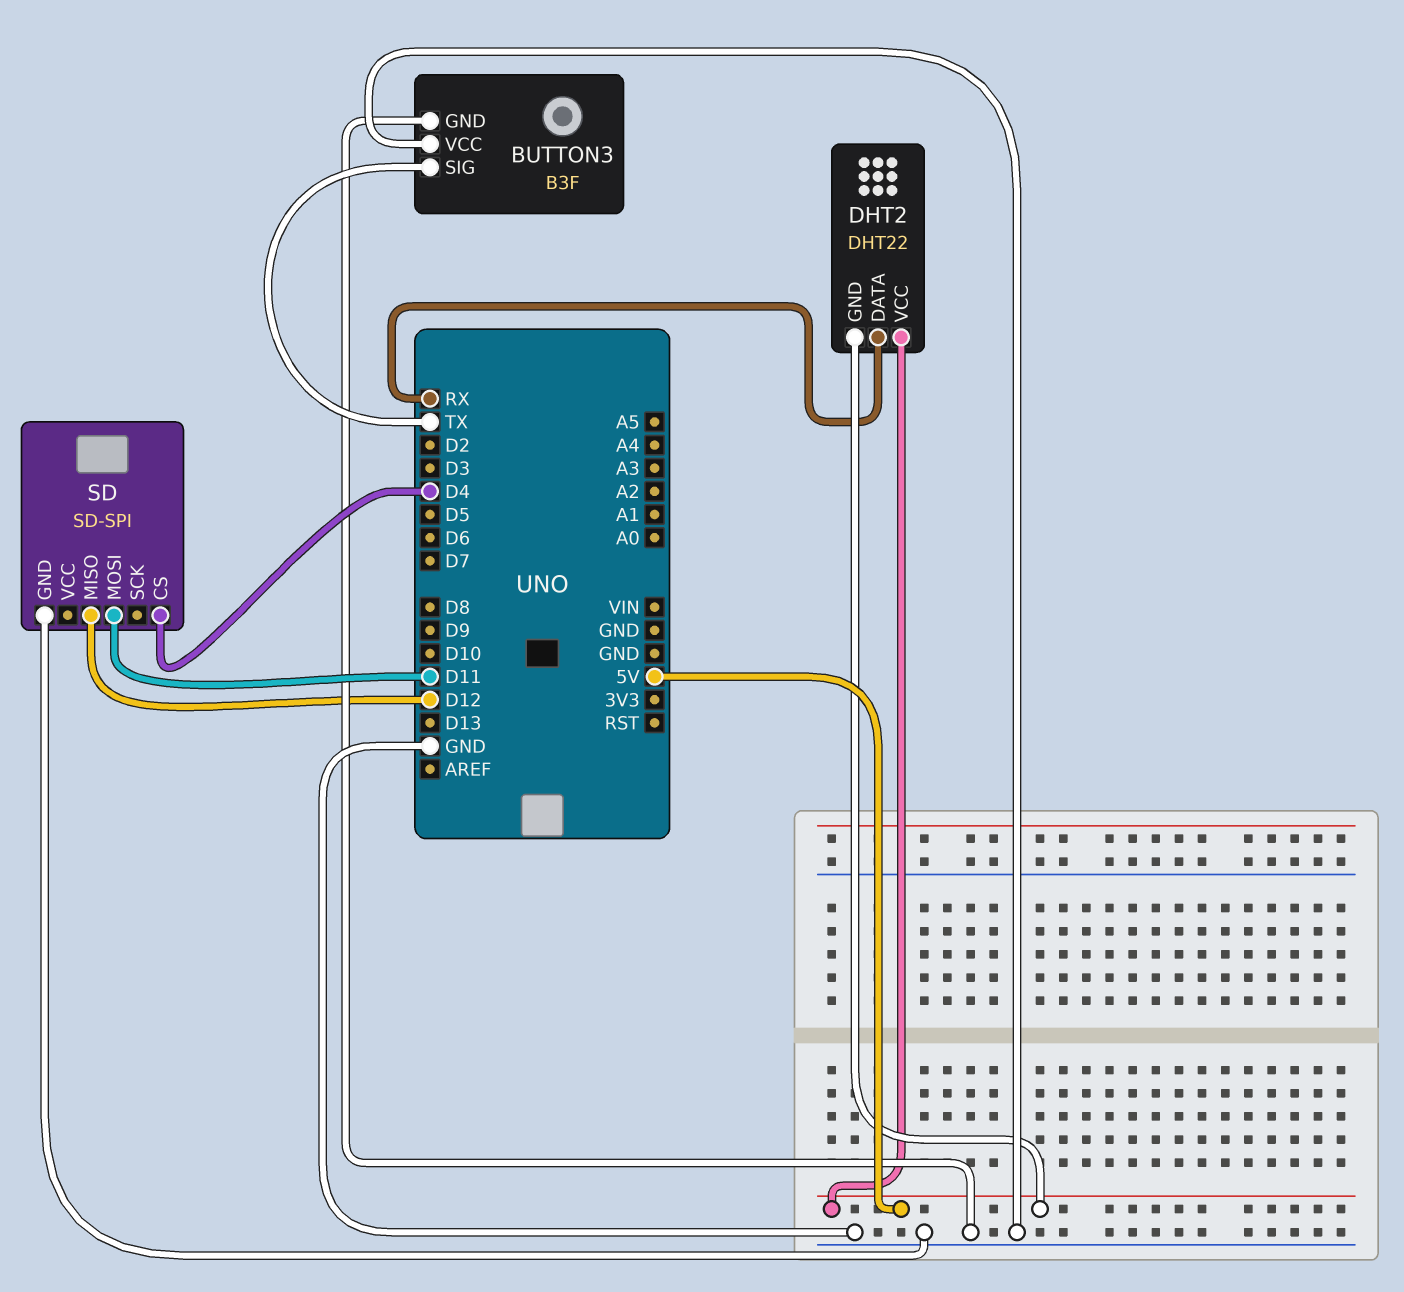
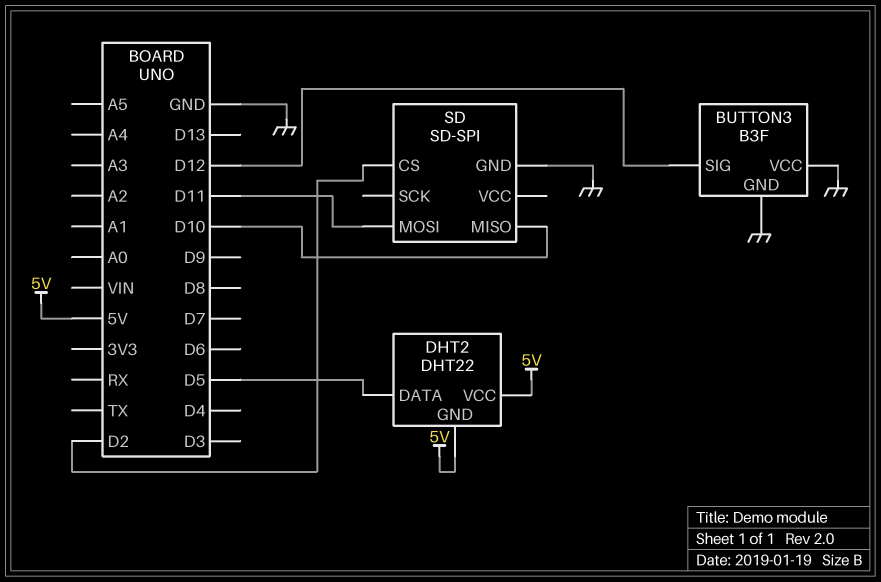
BUTTON3 pin SIG: TX -> D12
DHT2 pin DATA: RX -> D5
SD pin CS: D4 -> D2
SD pin MISO: D12 -> D10

